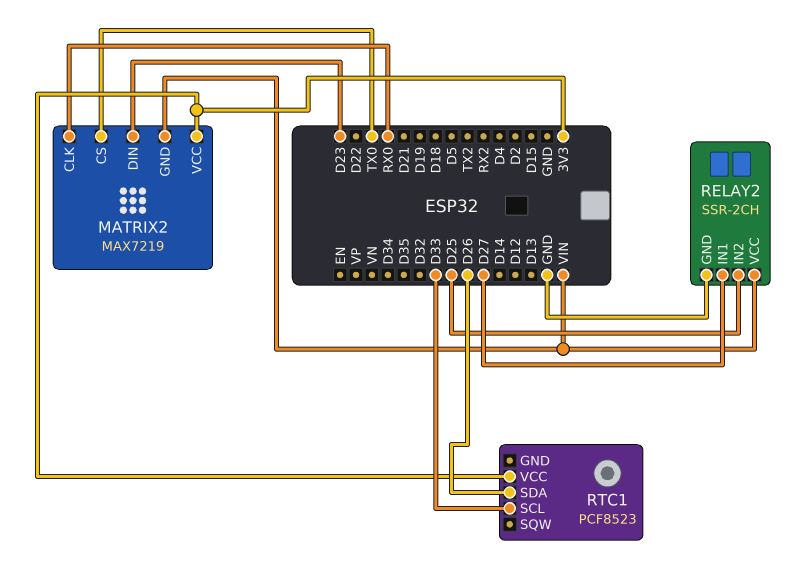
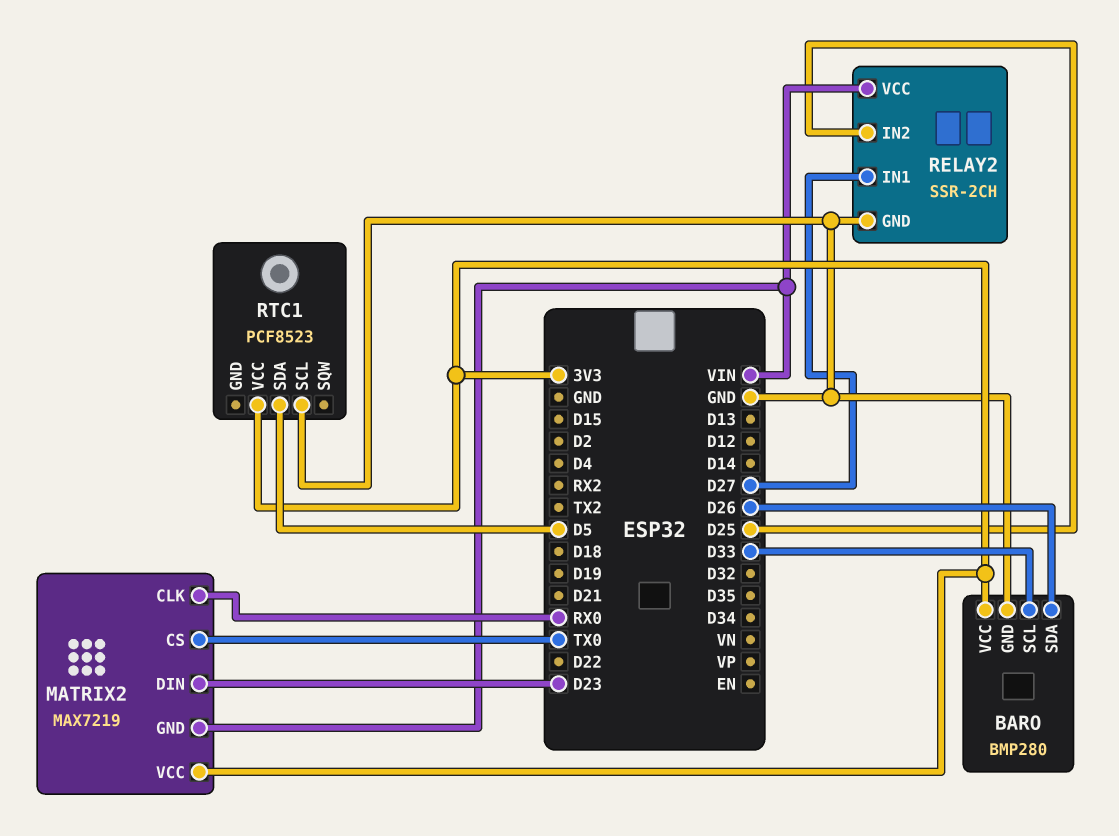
BARO: none -> BMP280
BARO pin GND: none -> GND
BARO pin SCL: none -> D33
BARO pin SDA: none -> D26
BARO pin VCC: none -> 3V3
RTC1 pin SCL: D33 -> GND
RTC1 pin SDA: D26 -> D5

